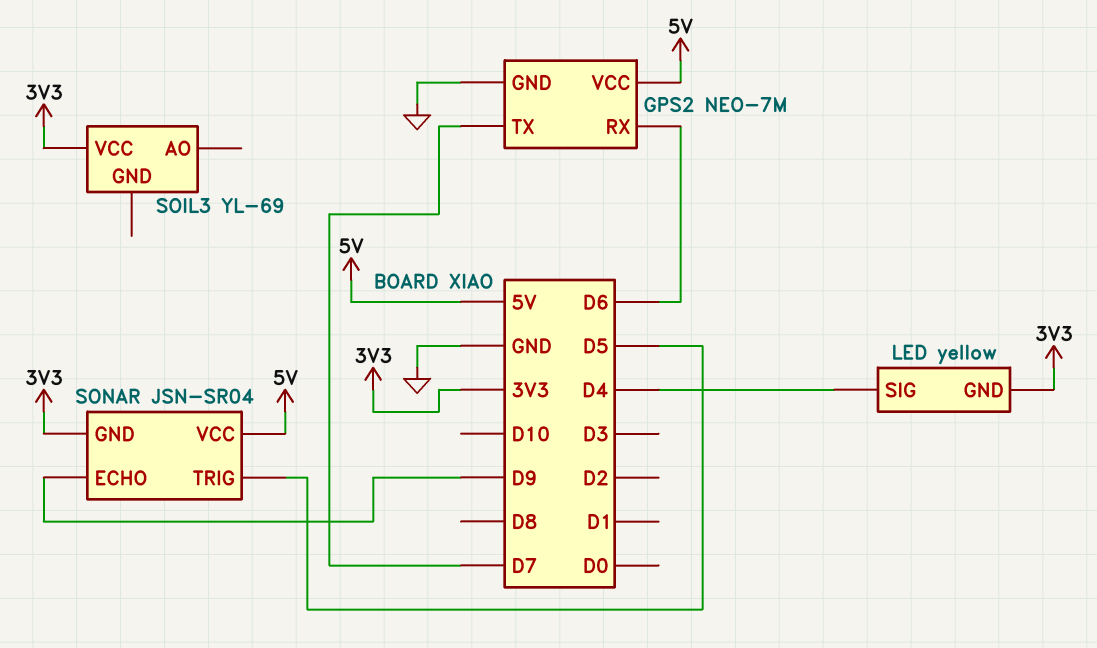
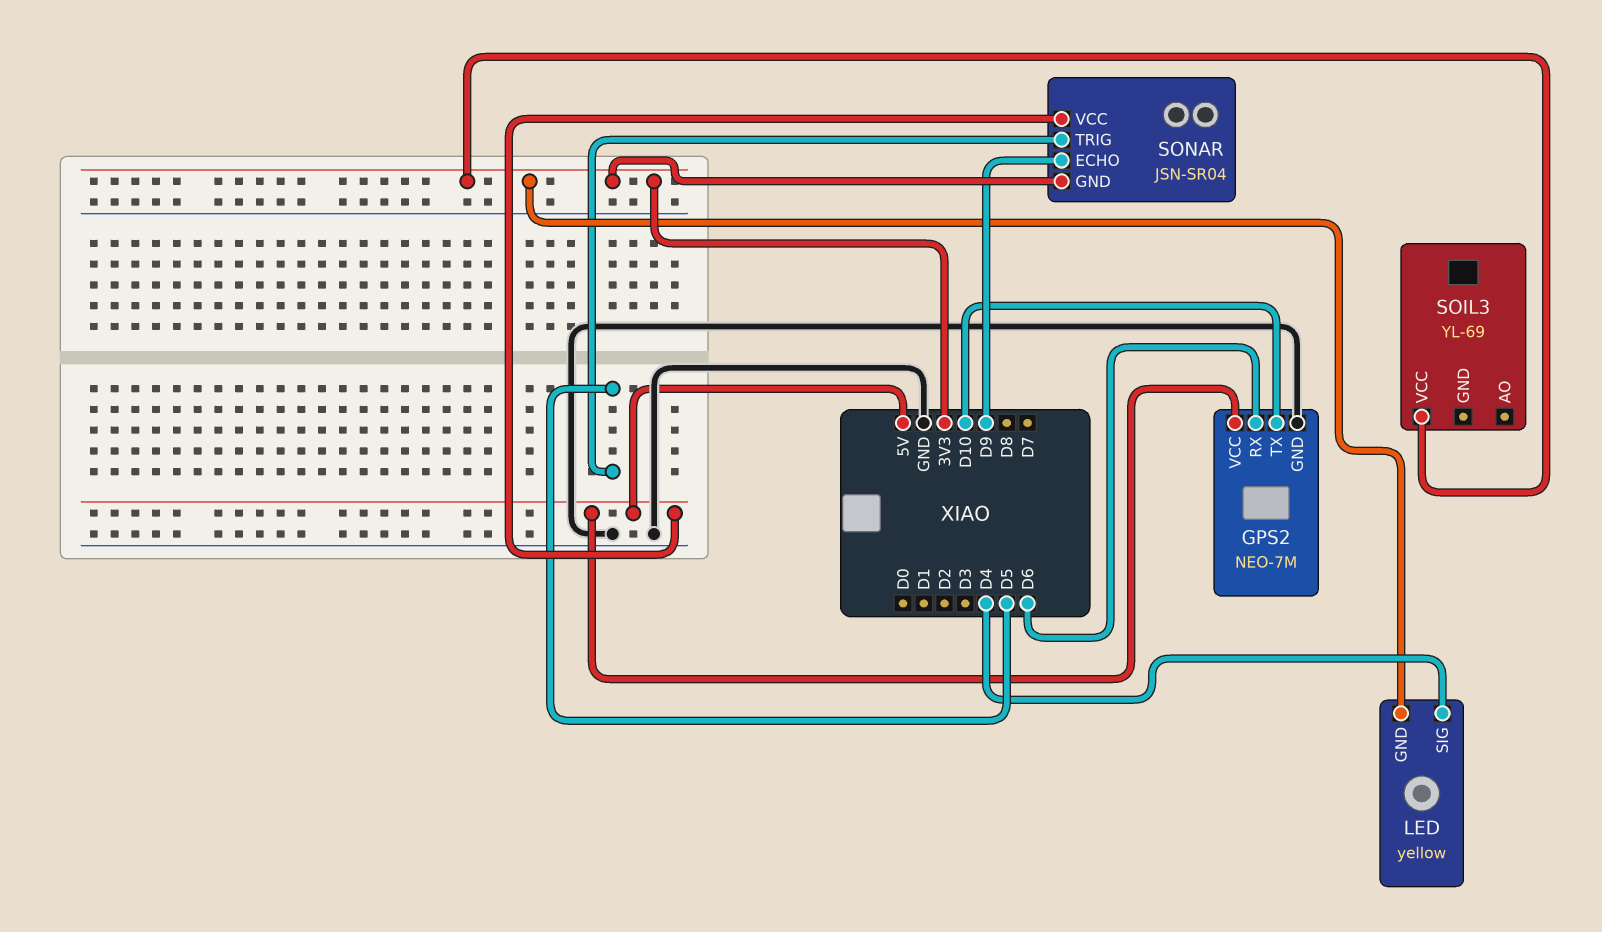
GPS2 pin TX: D7 -> D10

